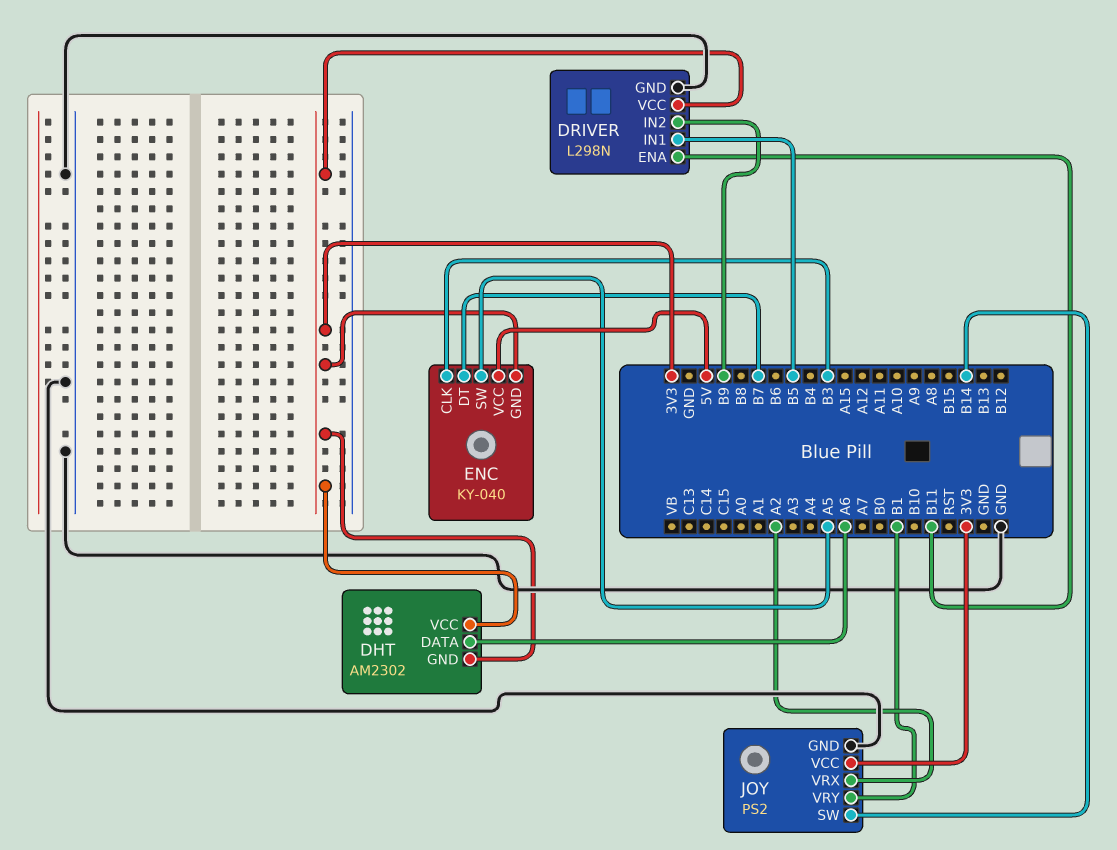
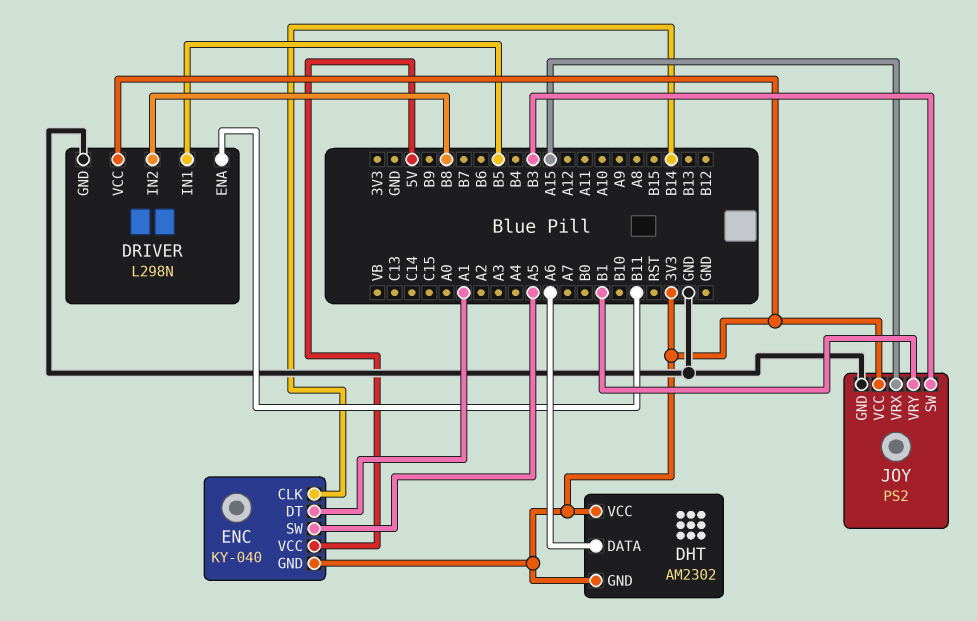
DRIVER pin IN2: B9 -> B8
ENC pin CLK: B3 -> B14
ENC pin DT: B7 -> A1
JOY pin SW: B14 -> B3
JOY pin VRX: A2 -> A15

